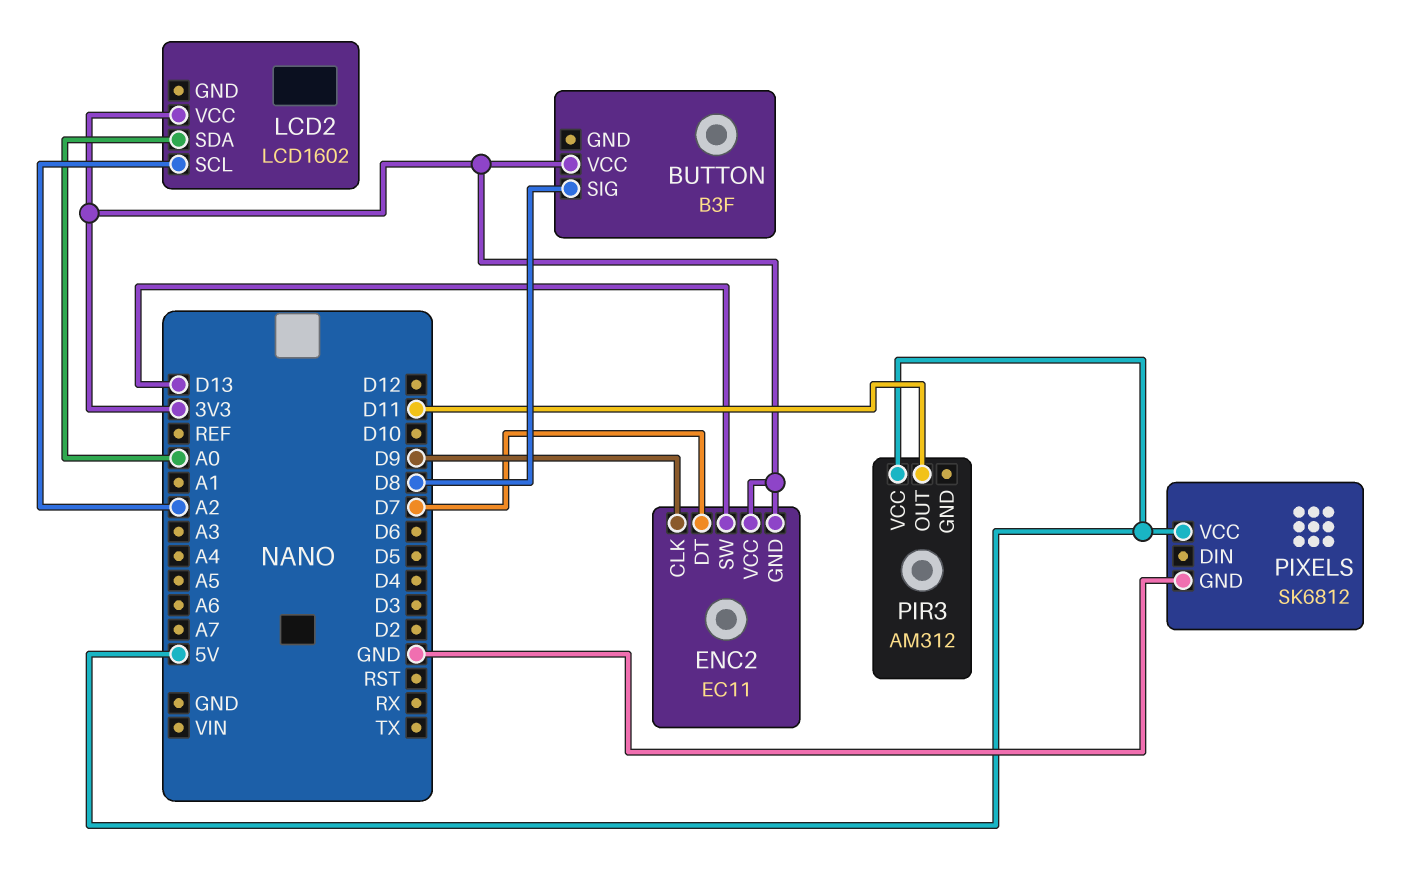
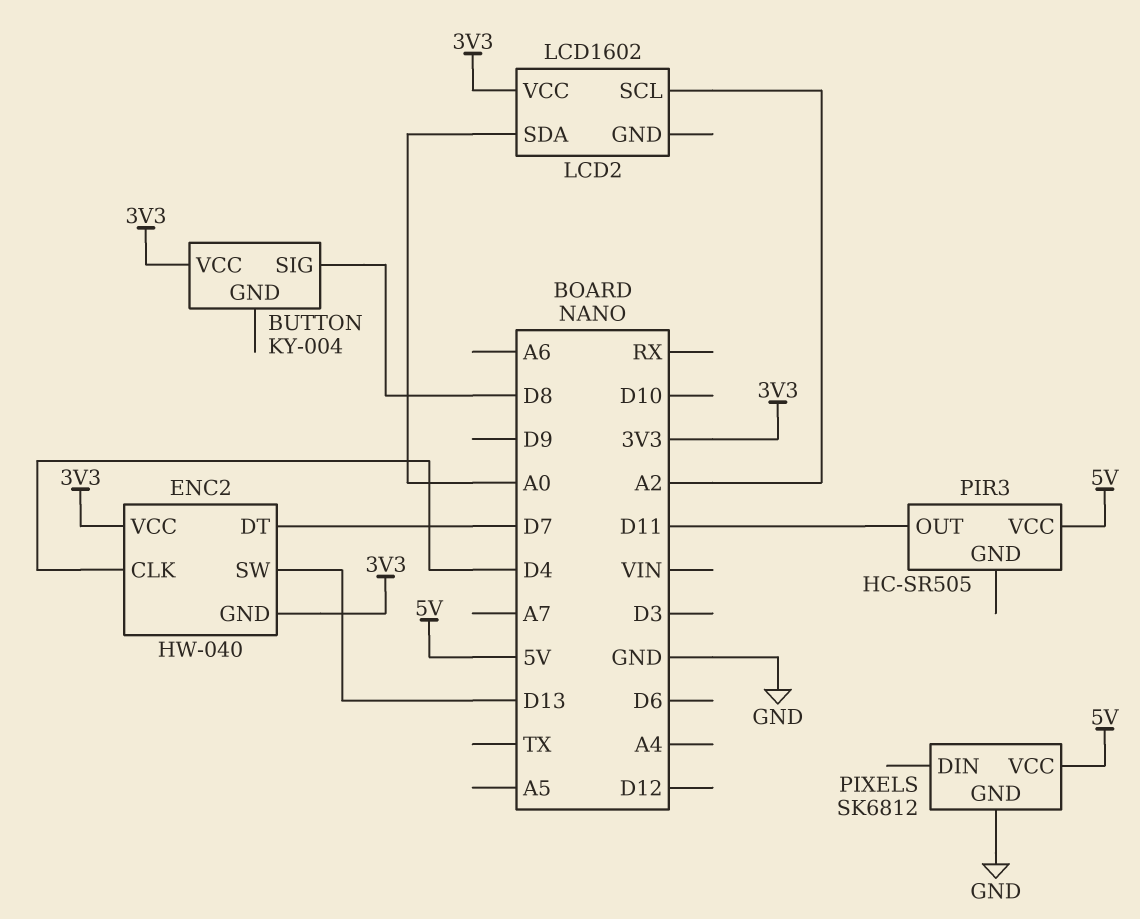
BUTTON: B3F -> KY-004
ENC2: EC11 -> HW-040
ENC2 pin CLK: D9 -> D4
PIR3: AM312 -> HC-SR505

